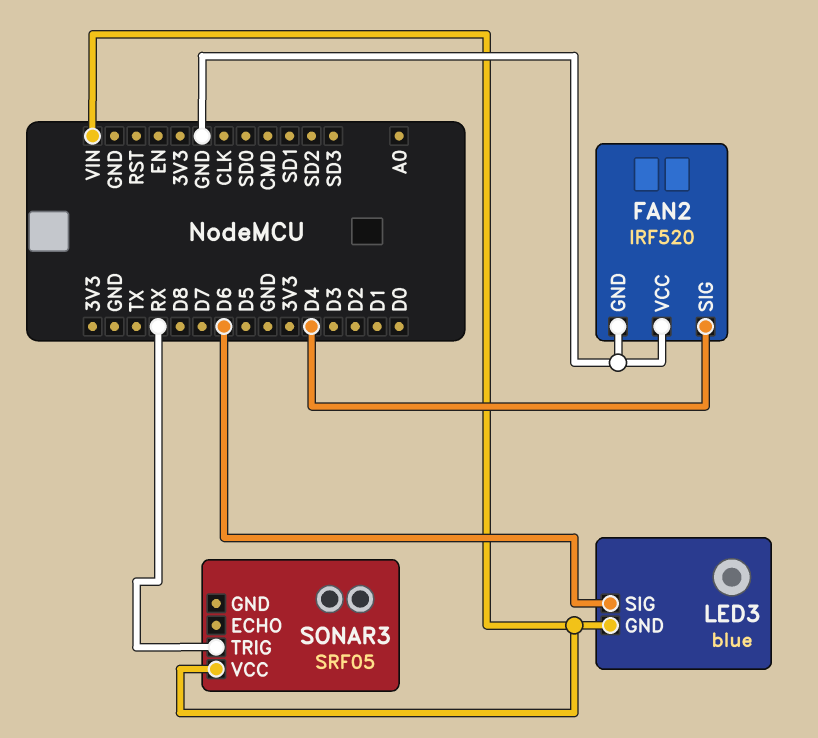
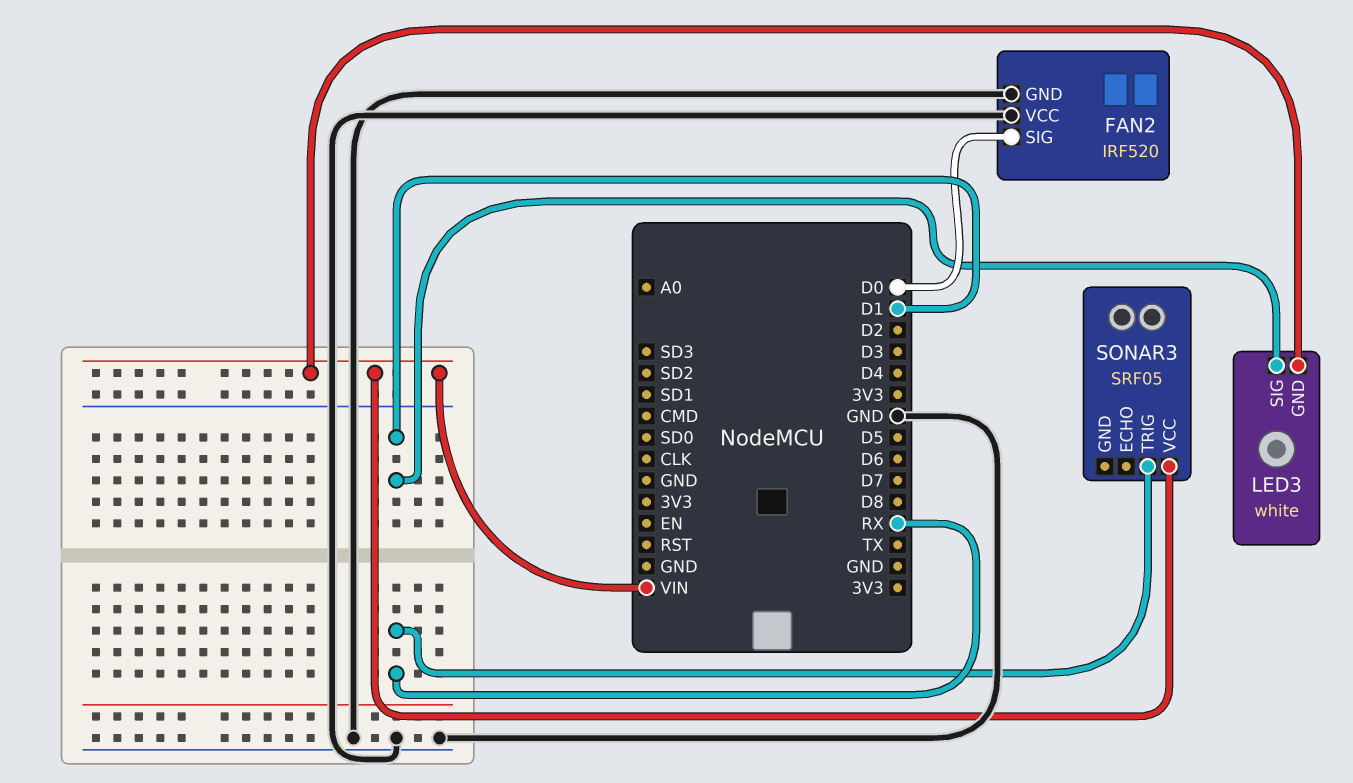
FAN2 pin SIG: D4 -> D0
LED3: blue -> white
LED3 pin SIG: D6 -> D1

